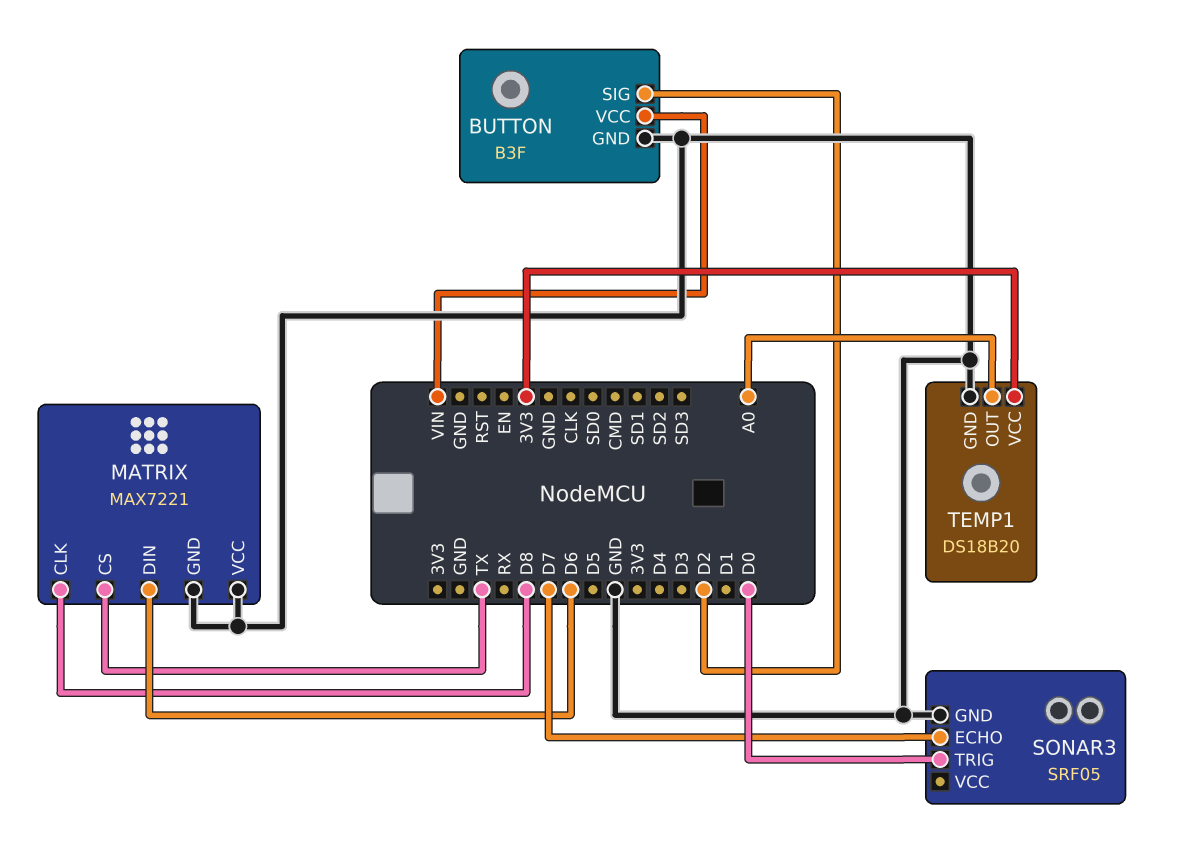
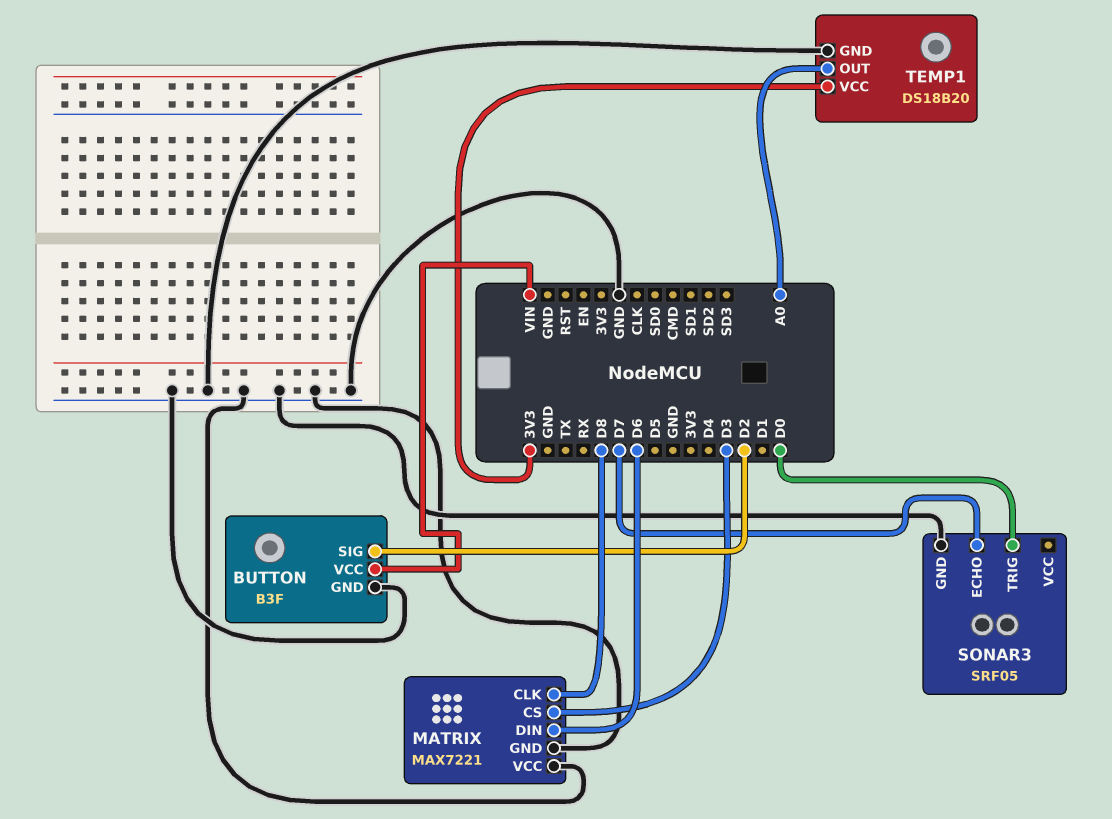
MATRIX pin CS: TX -> D3

